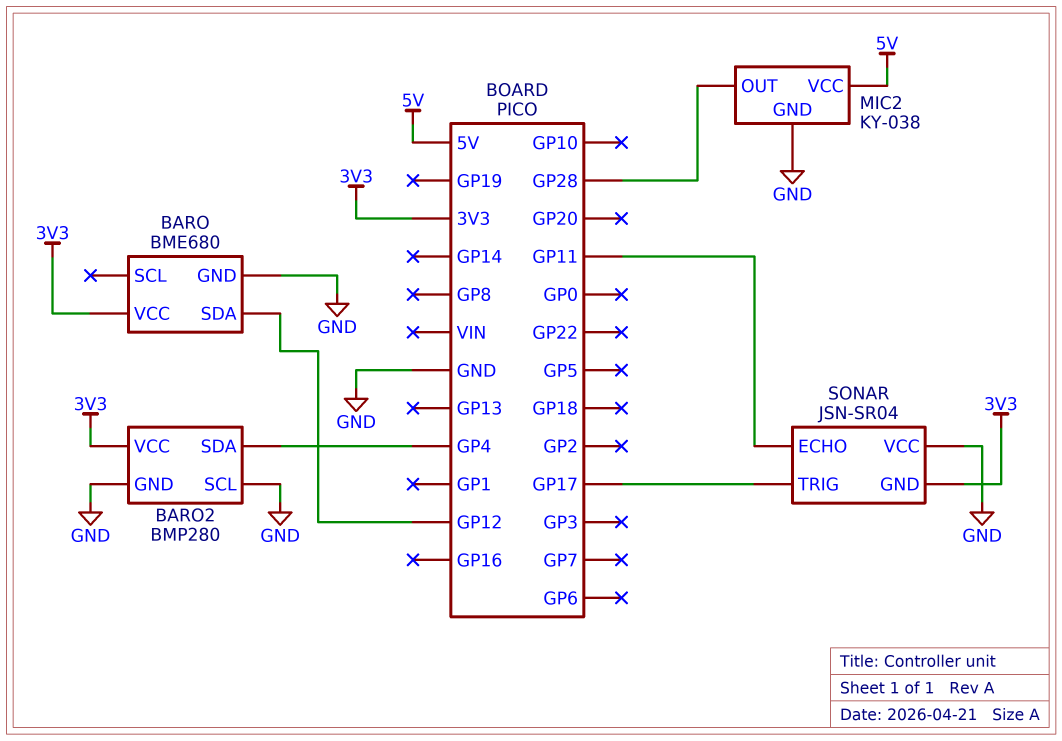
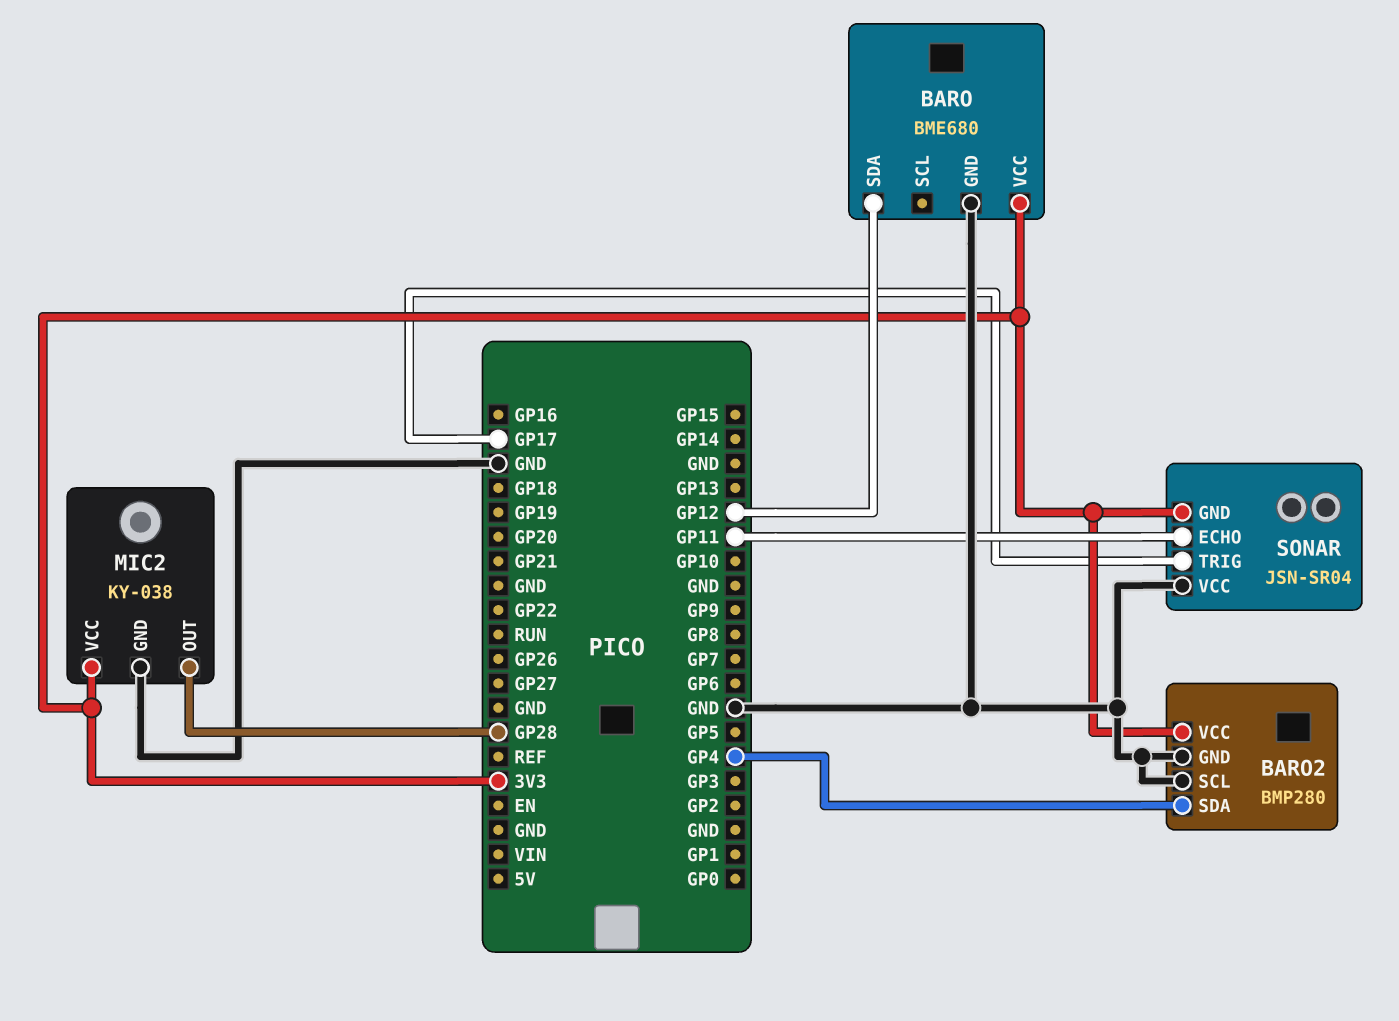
MIC2 pin VCC: 5V -> 3V3

